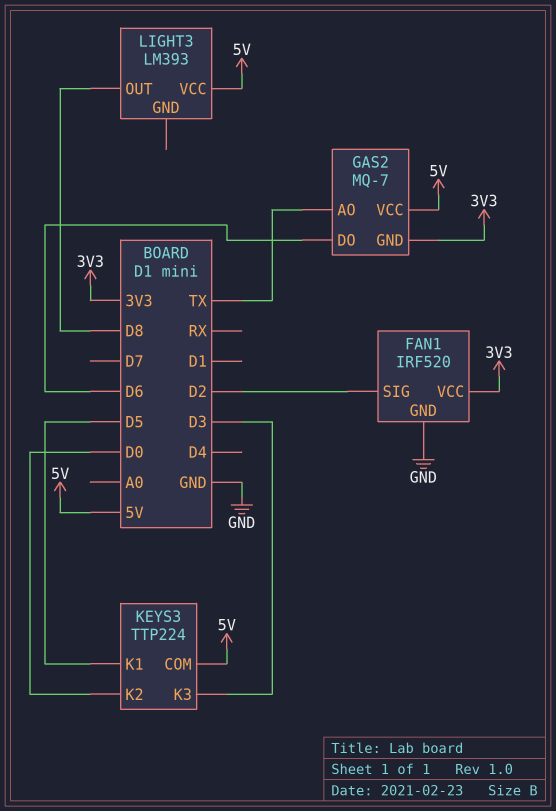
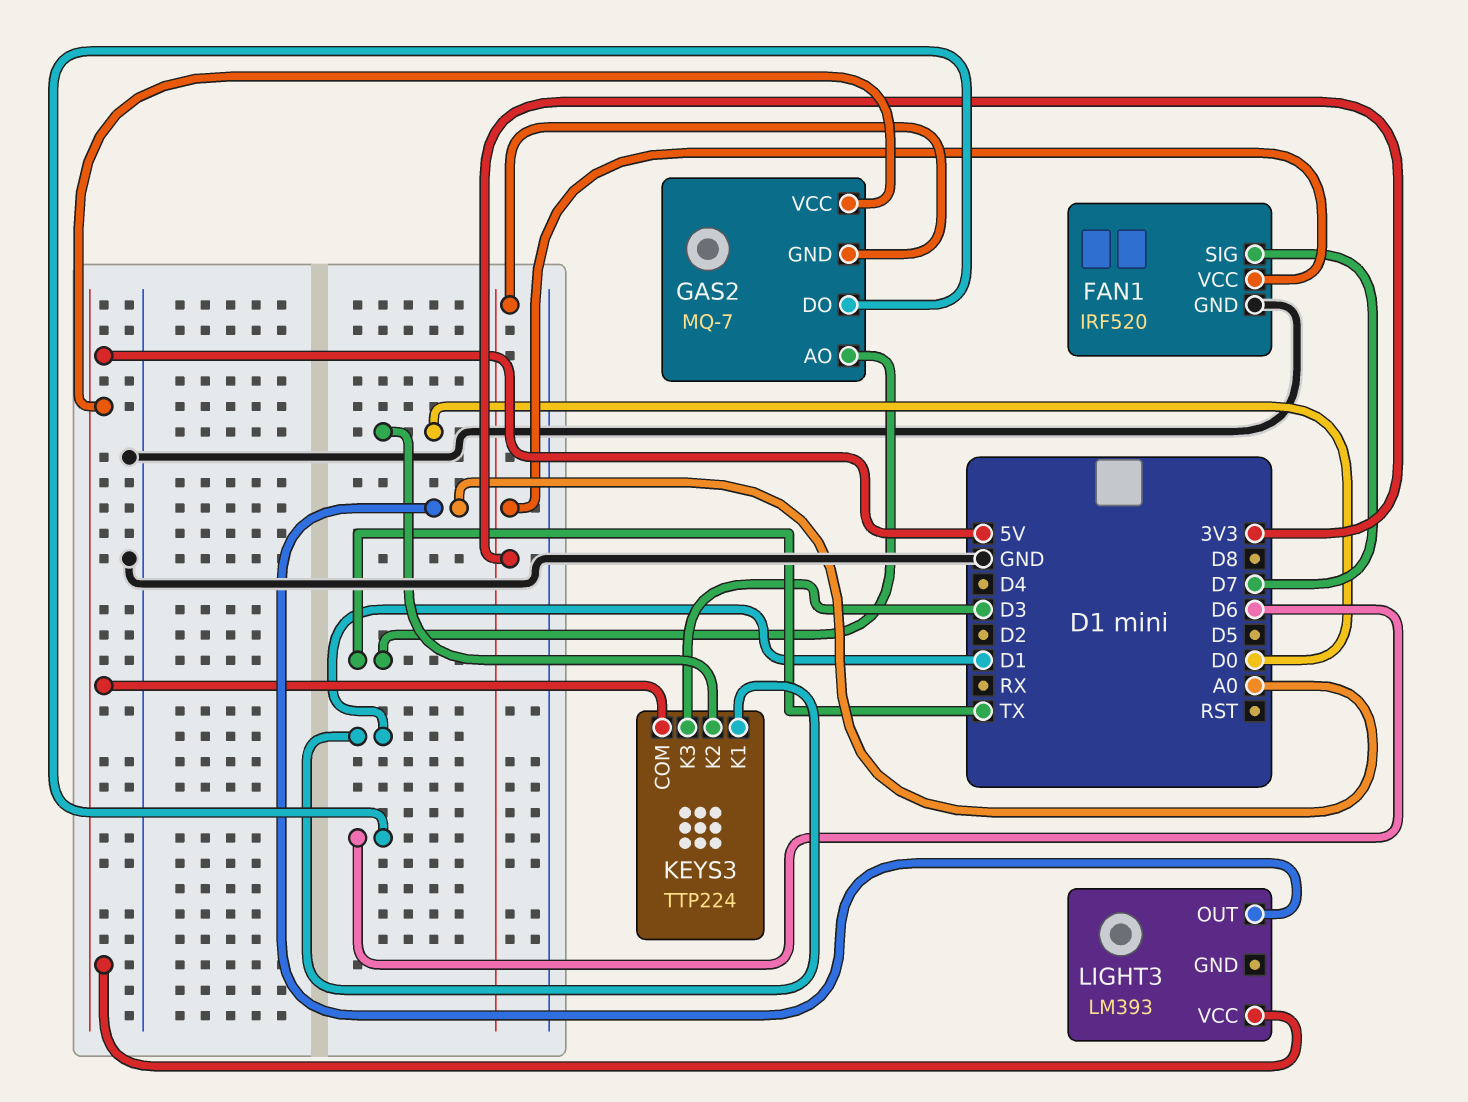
FAN1 pin SIG: D2 -> D7
KEYS3 pin K1: D5 -> D1
LIGHT3 pin OUT: D8 -> A0

